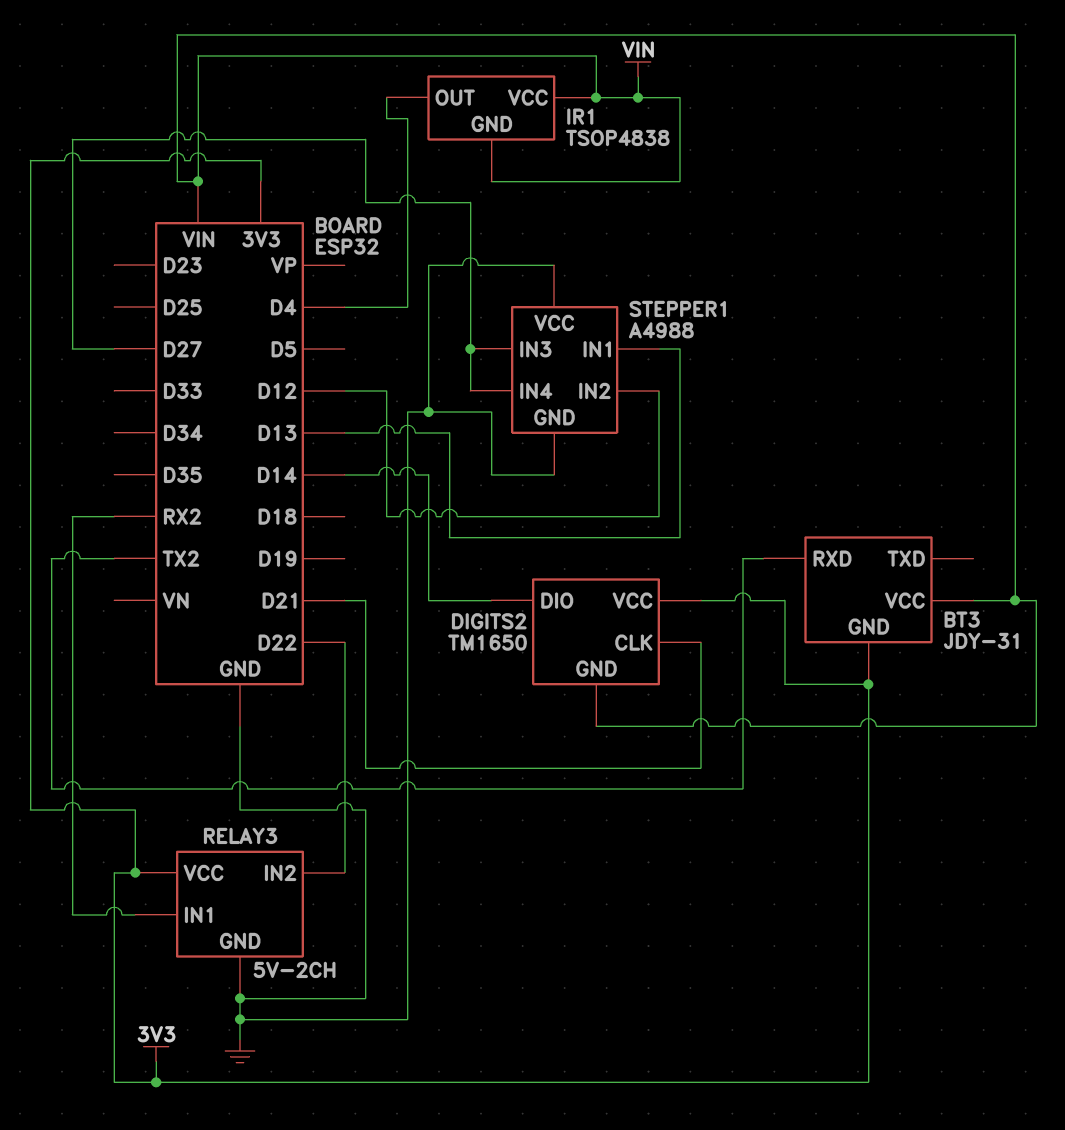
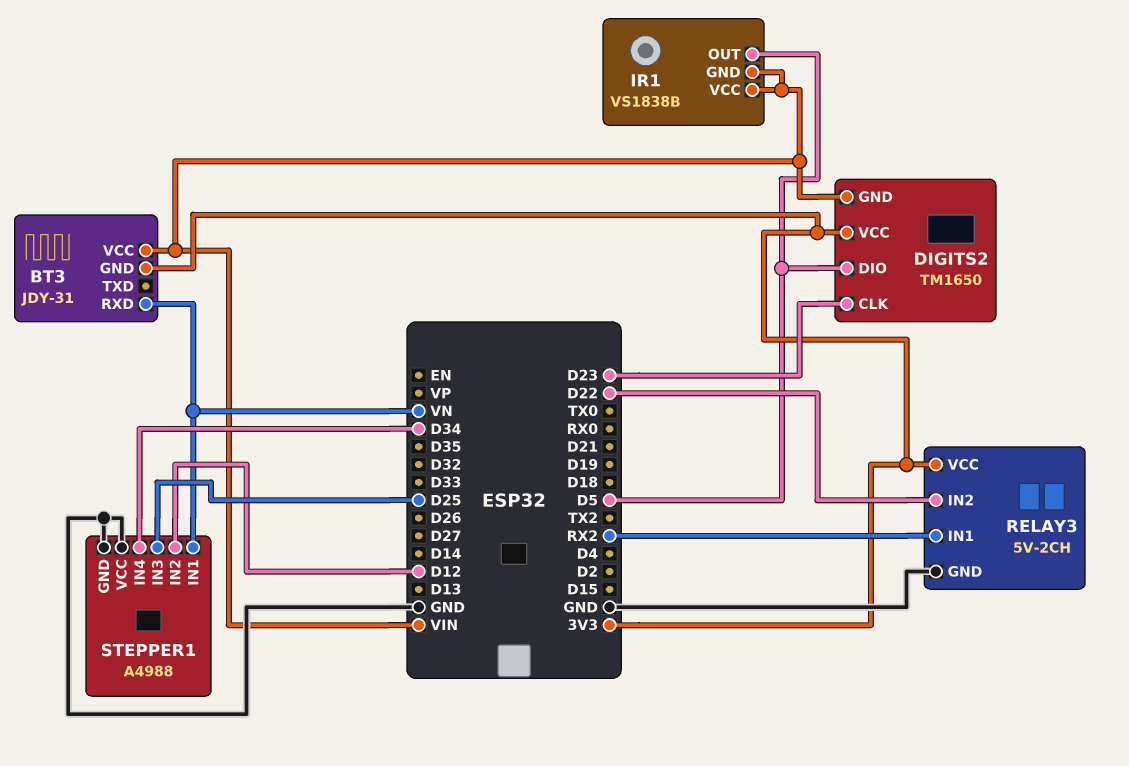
BT3 pin RXD: TX2 -> VN
DIGITS2 pin CLK: D21 -> D23
DIGITS2 pin DIO: D14 -> D5
IR1: TSOP4838 -> VS1838B
IR1 pin OUT: D4 -> D5
STEPPER1 pin IN1: D13 -> VN
STEPPER1 pin IN3: D27 -> D25
STEPPER1 pin IN4: D27 -> D34

